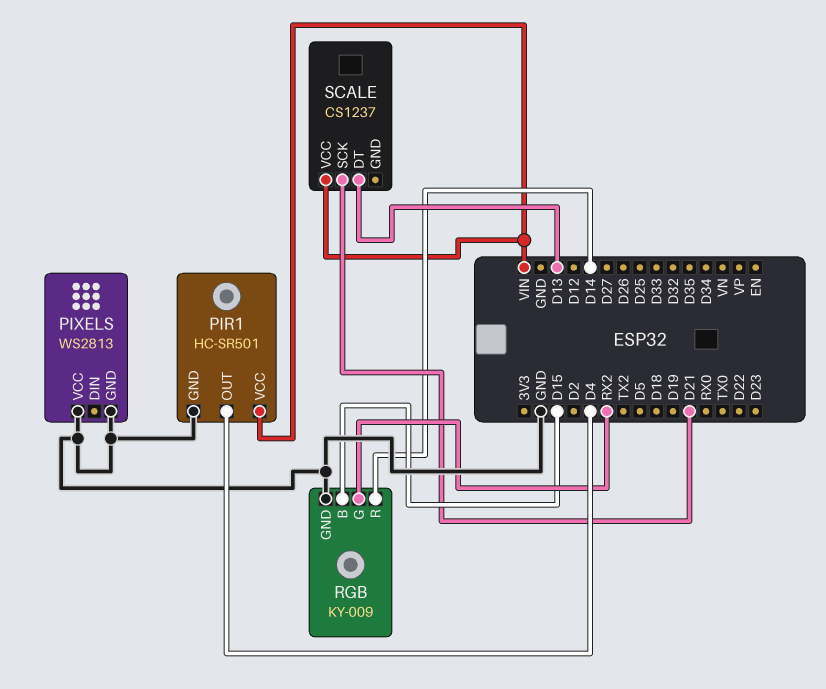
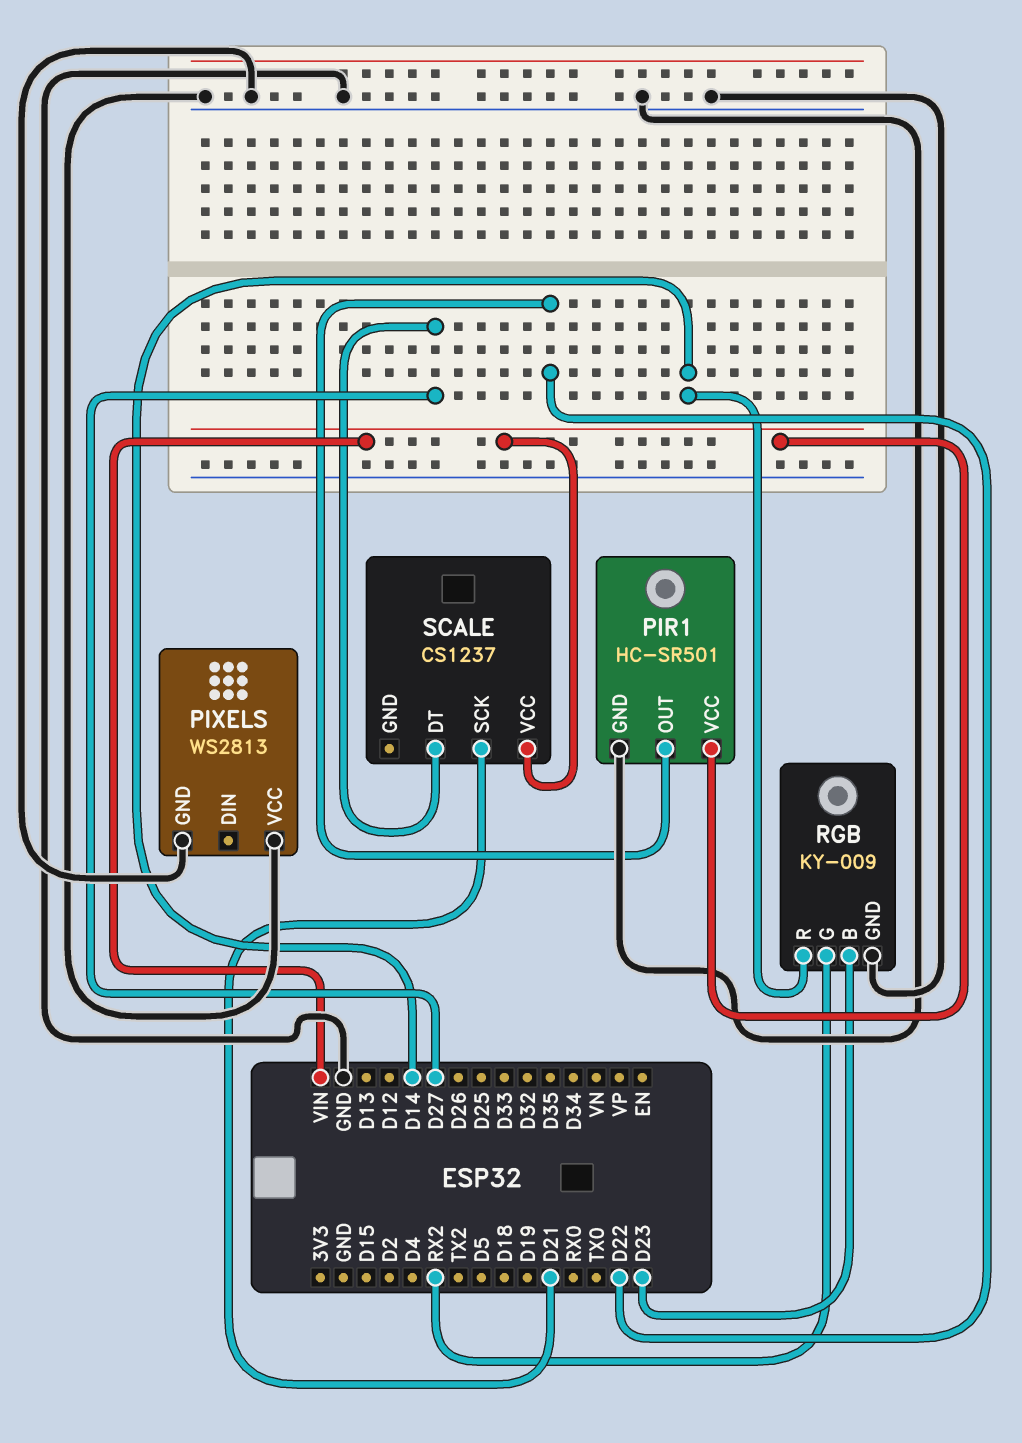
PIR1 pin OUT: D4 -> D22
RGB pin B: D15 -> D23
SCALE pin DT: D13 -> D27

